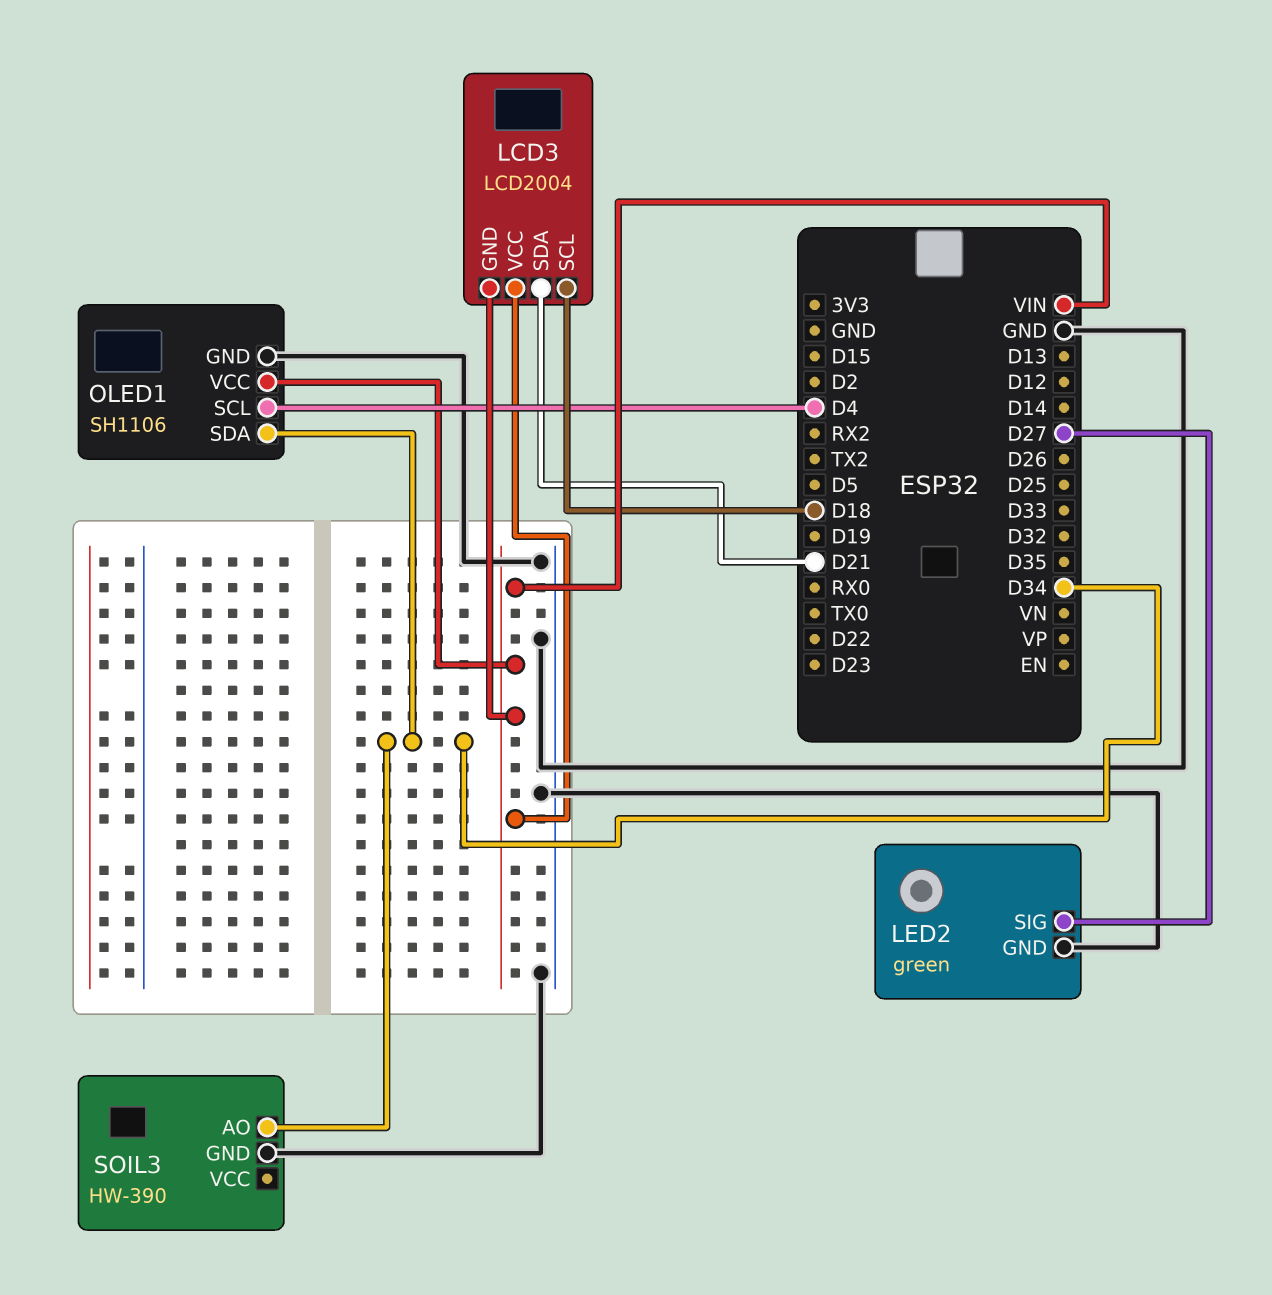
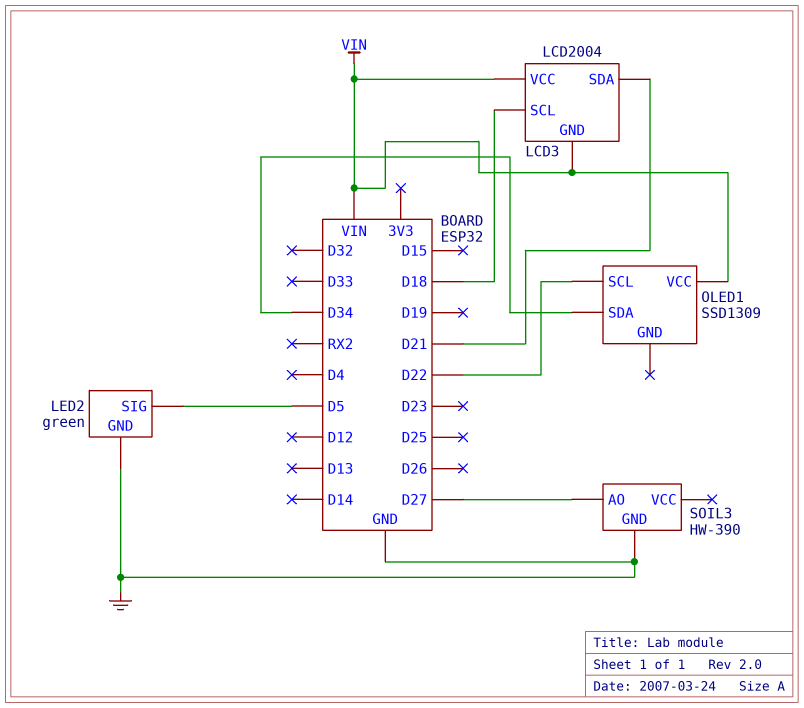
LED2 pin SIG: D27 -> D5
OLED1: SH1106 -> SSD1309
OLED1 pin GND: GND -> none
OLED1 pin SCL: D4 -> D22
SOIL3 pin AO: D34 -> D27

